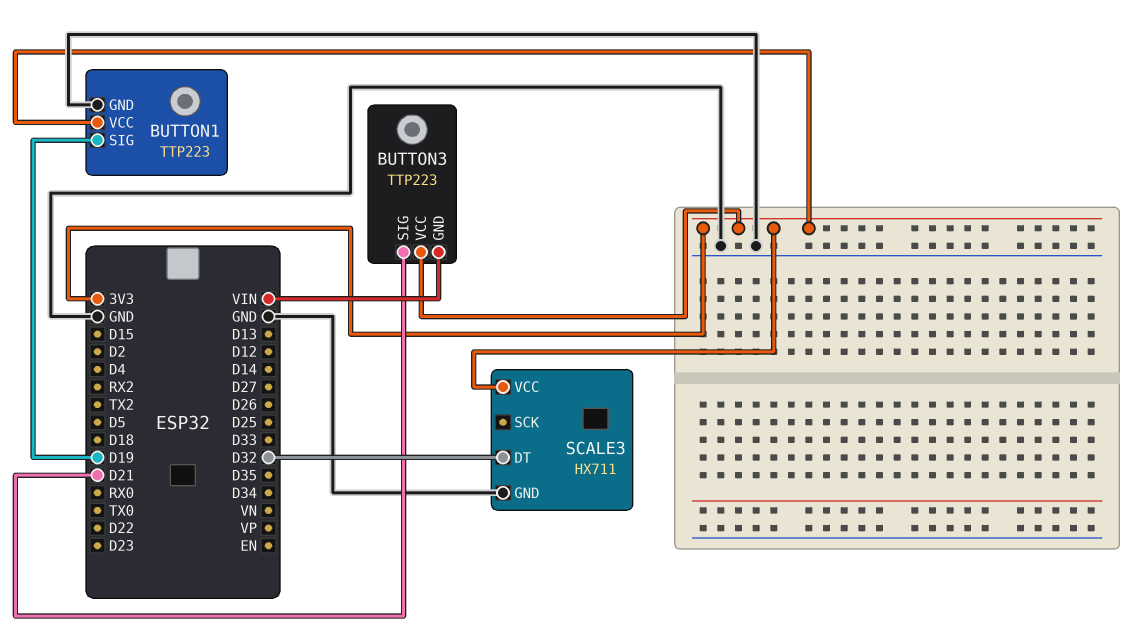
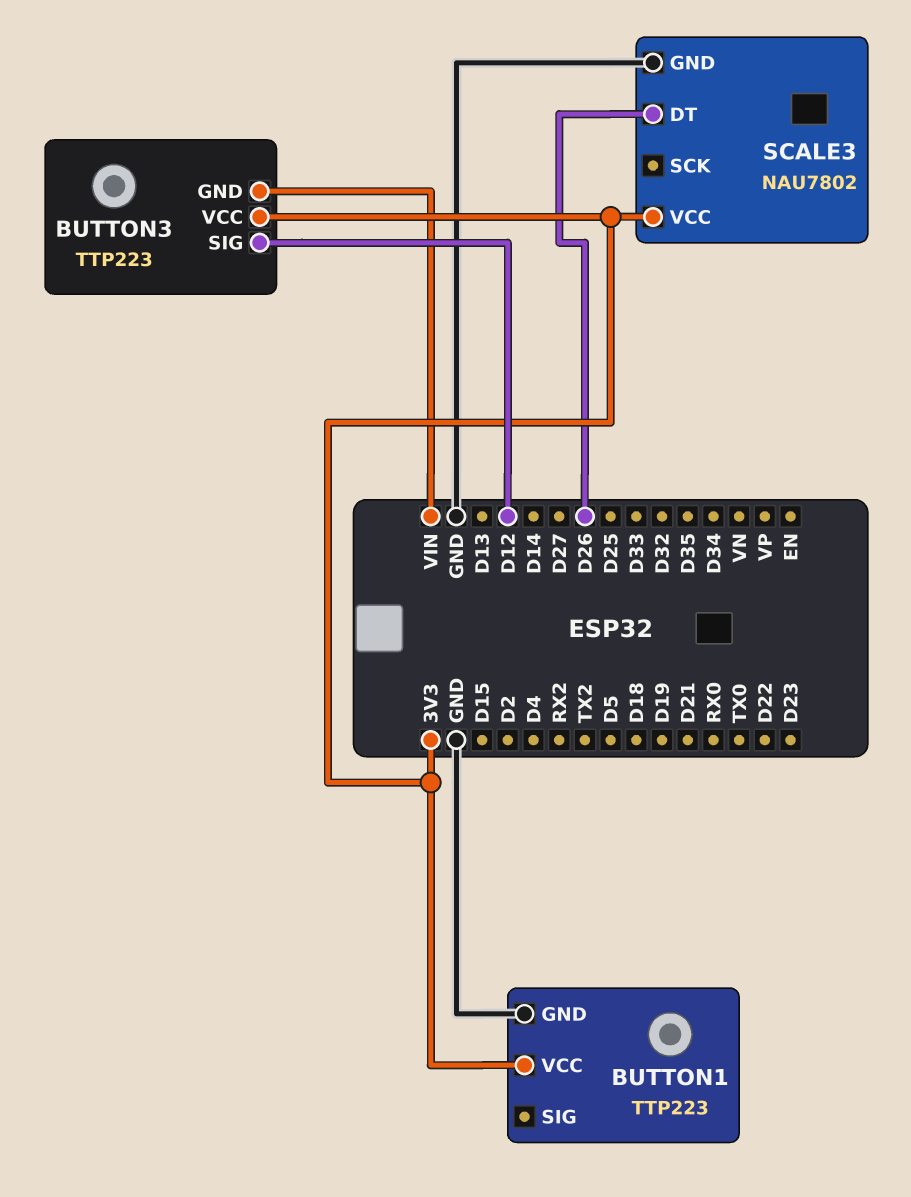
BUTTON1 pin SIG: D19 -> none
BUTTON3 pin SIG: D21 -> D12
SCALE3: HX711 -> NAU7802
SCALE3 pin DT: D32 -> D26

